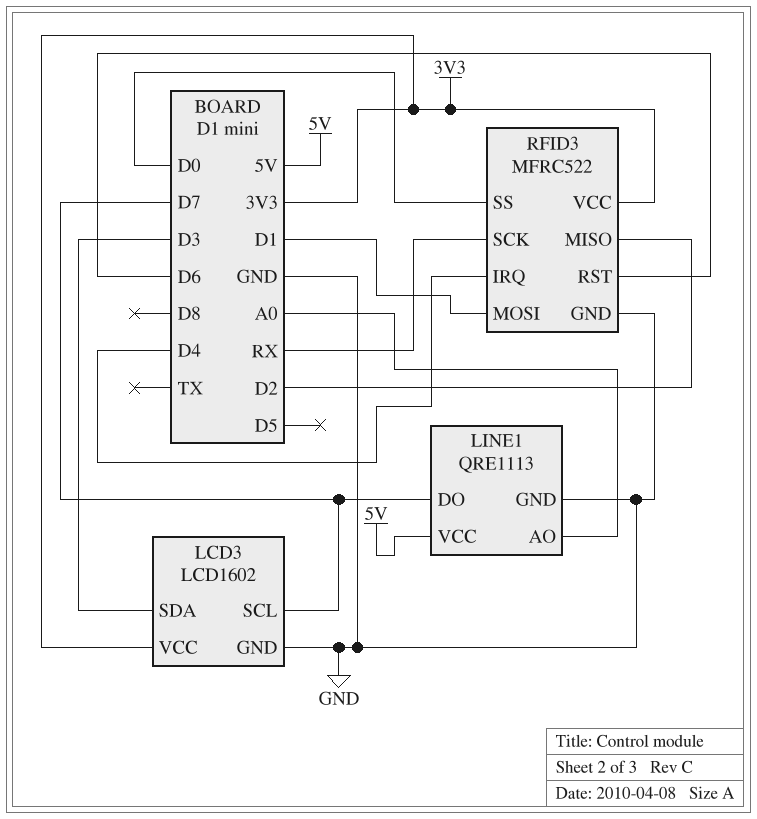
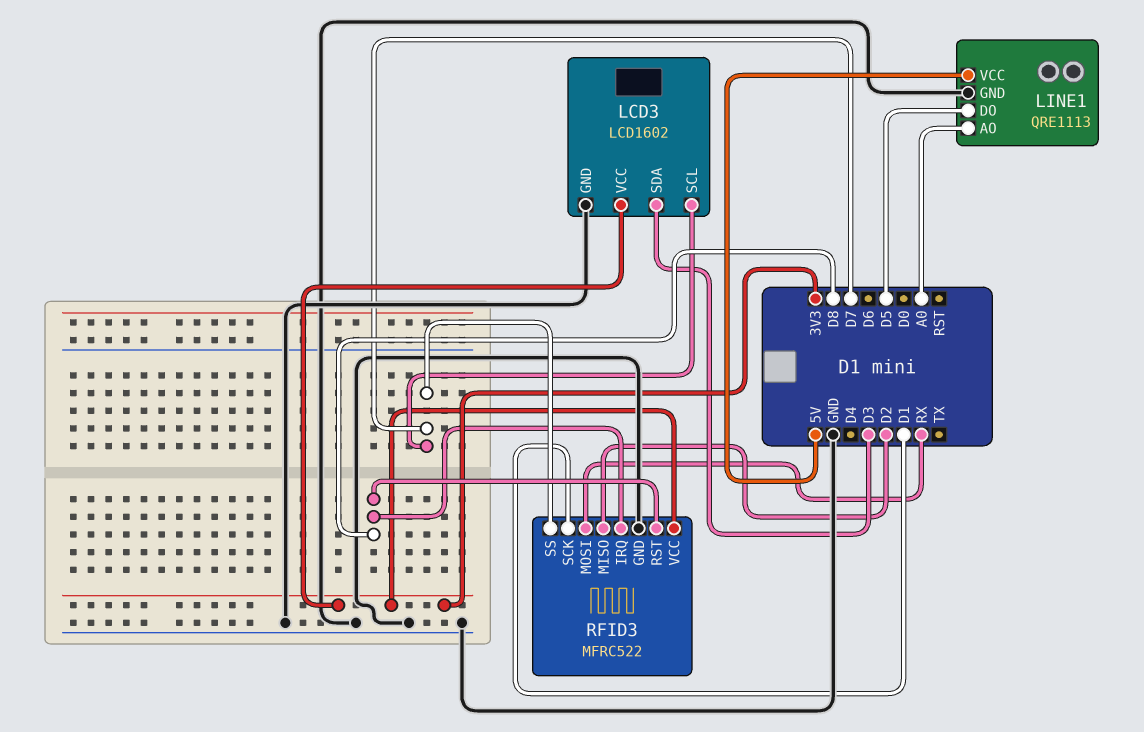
LINE1 pin DO: D7 -> D5
RFID3 pin IRQ: D4 -> D8
RFID3 pin MOSI: D1 -> RX
RFID3 pin RST: D6 -> D8
RFID3 pin SCK: RX -> D1
RFID3 pin SS: D0 -> D7

